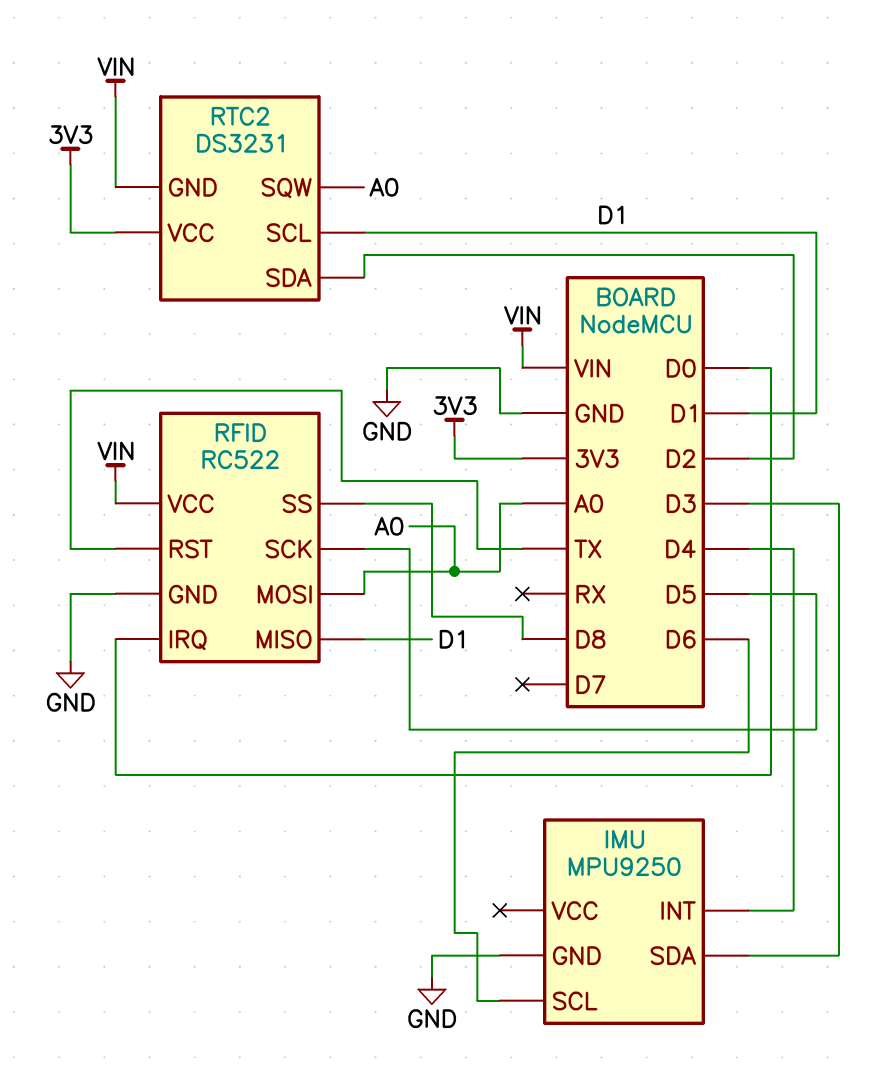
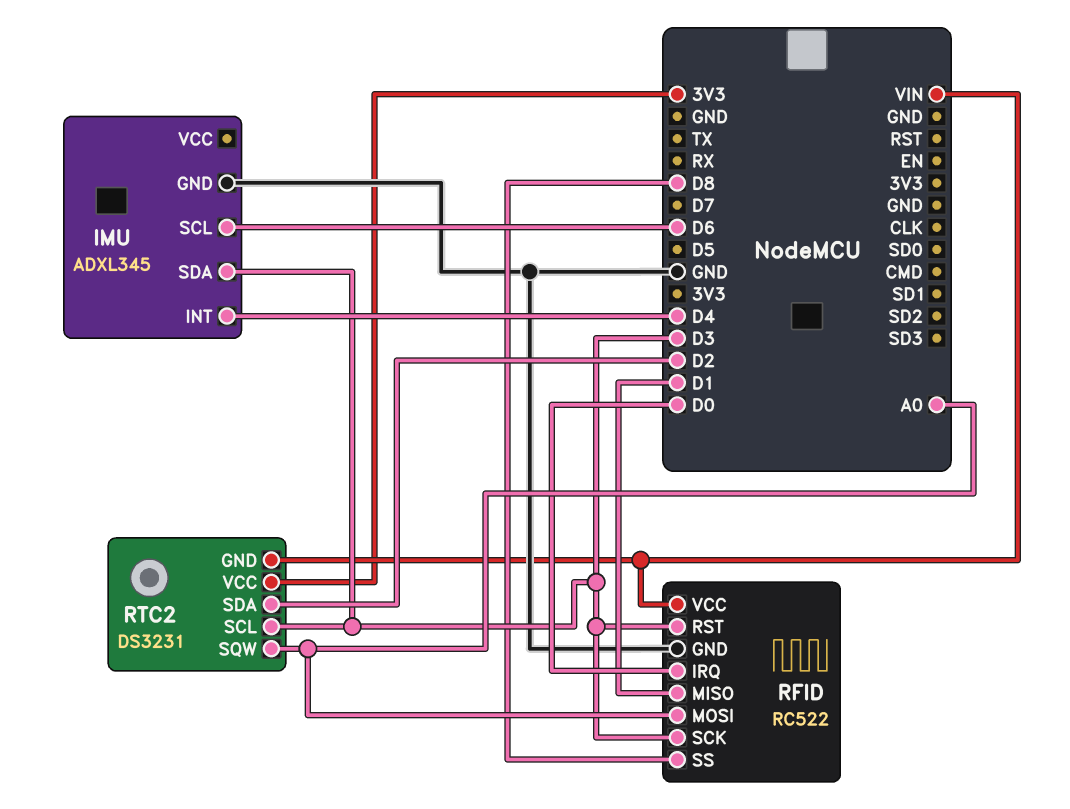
IMU: MPU9250 -> ADXL345
RFID pin RST: TX -> D3
RFID pin SCK: D5 -> D3
RTC2 pin SCL: D1 -> D3

